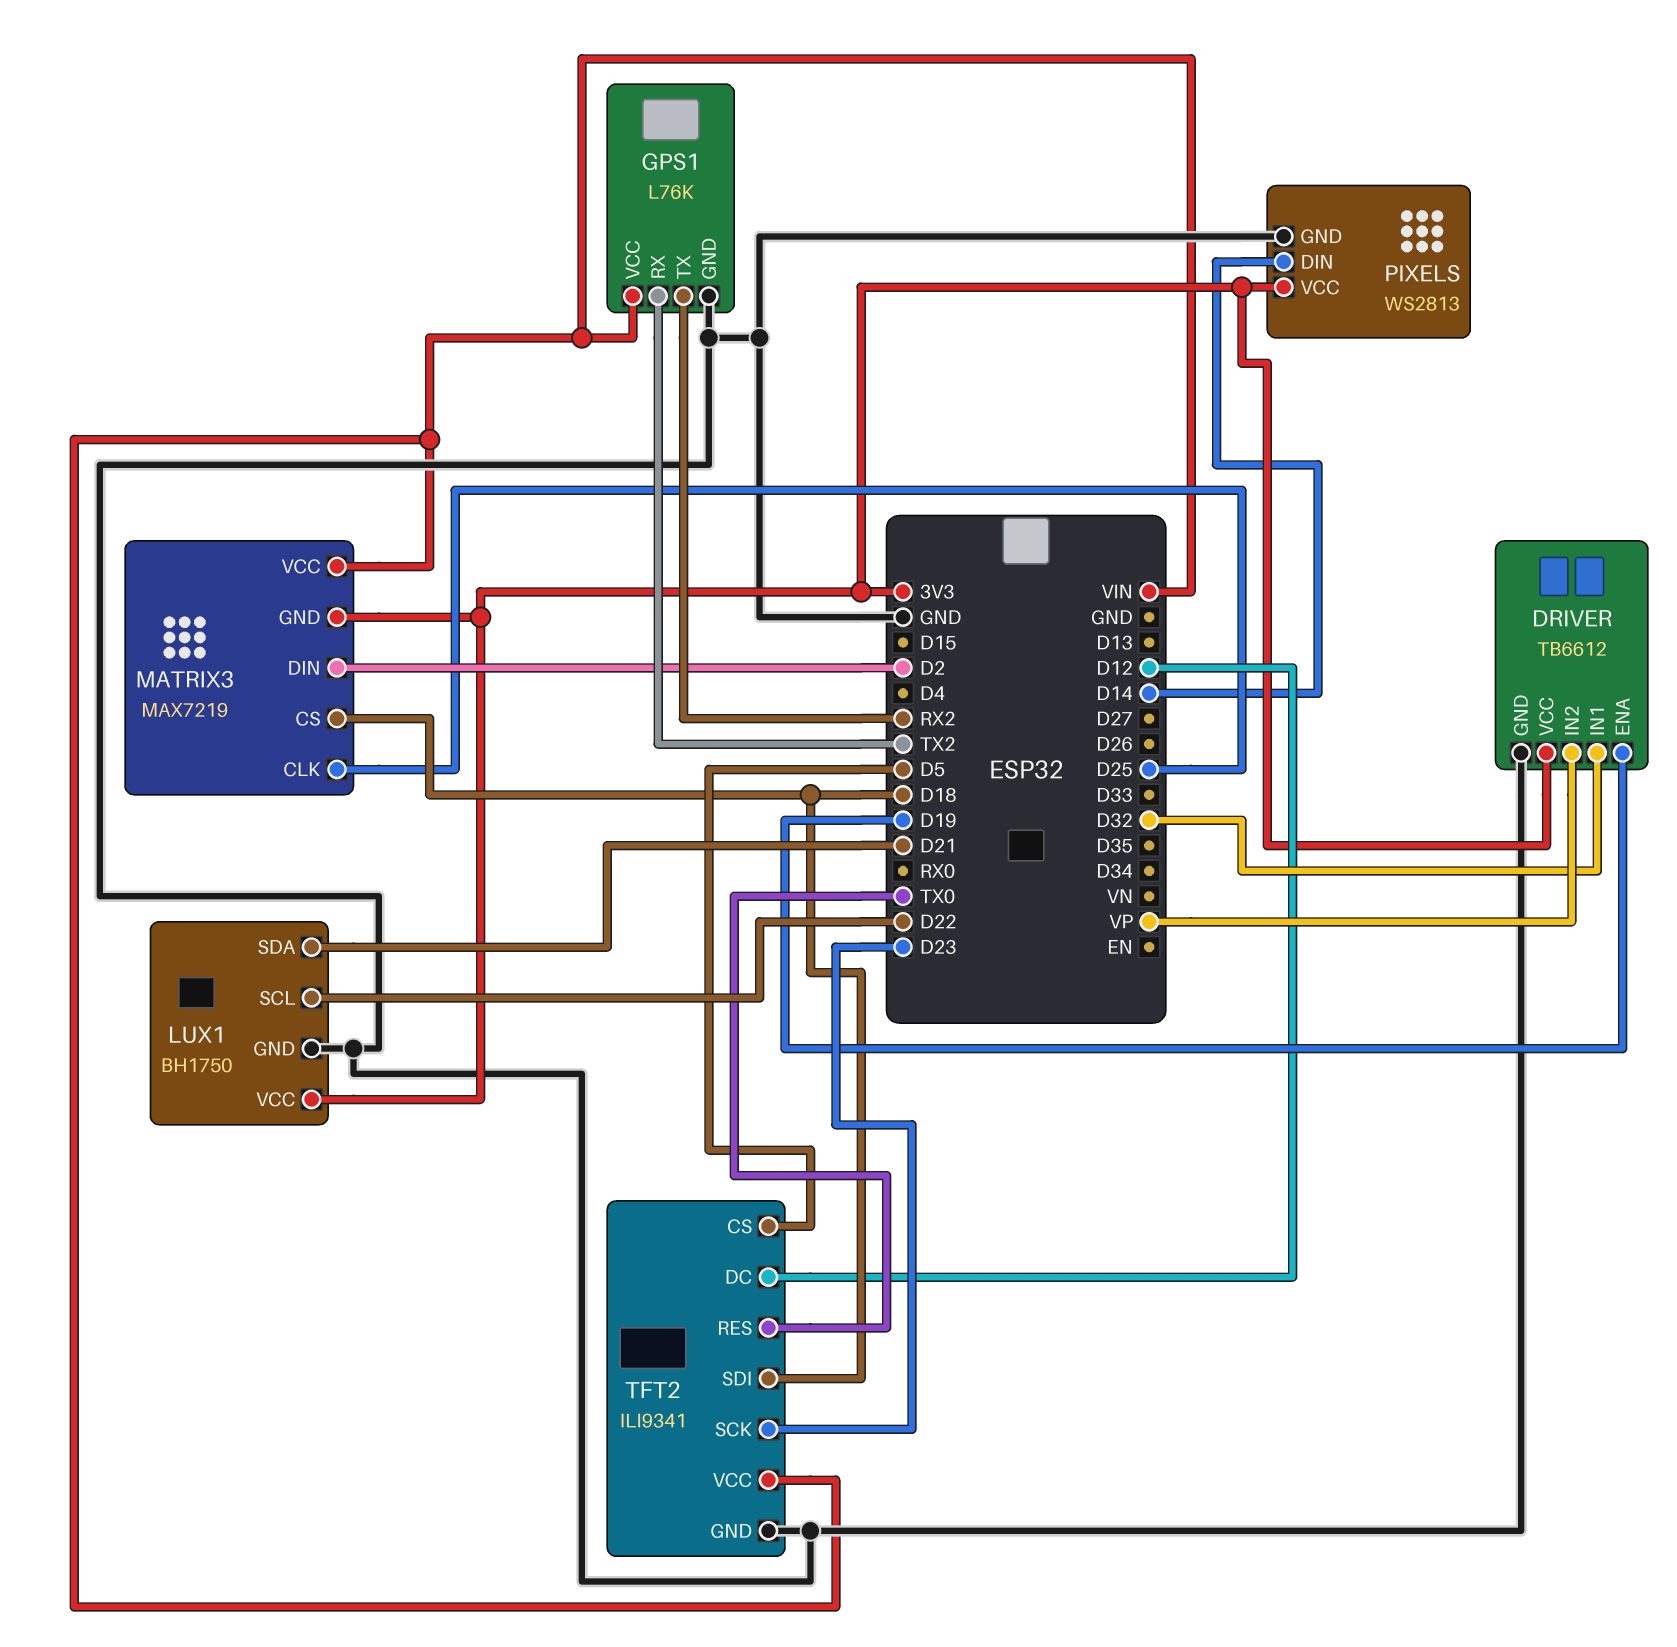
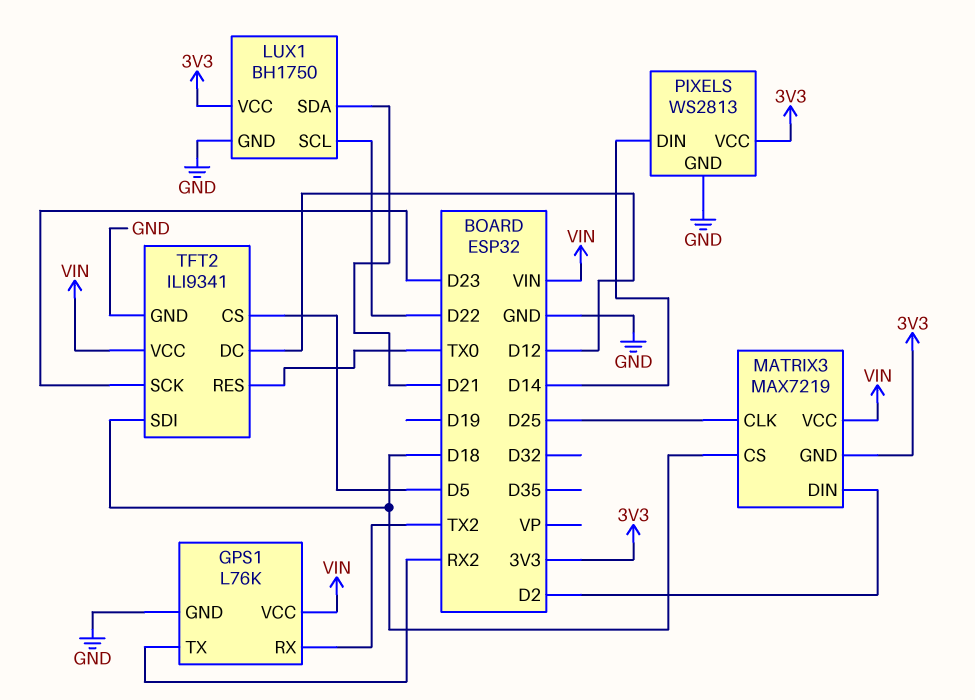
DRIVER: TB6612 -> none
DRIVER pin ENA: D19 -> none
DRIVER pin GND: GND -> none
DRIVER pin IN1: D32 -> none
DRIVER pin IN2: VP -> none
DRIVER pin VCC: 3V3 -> none

